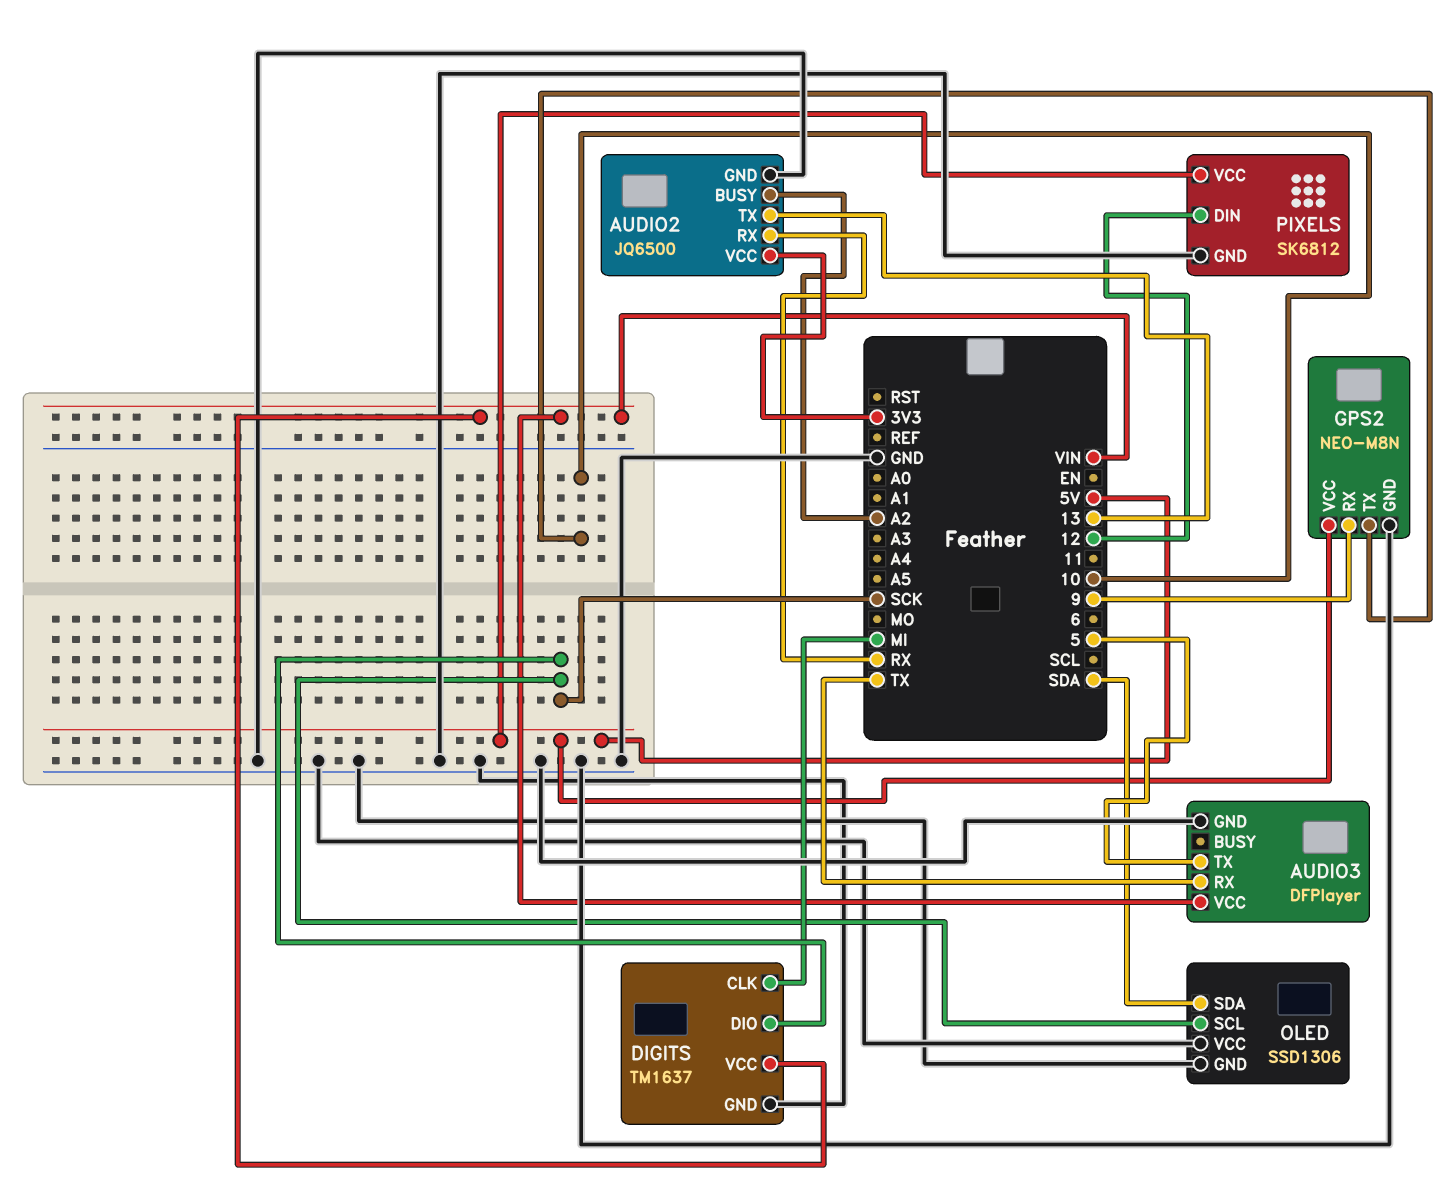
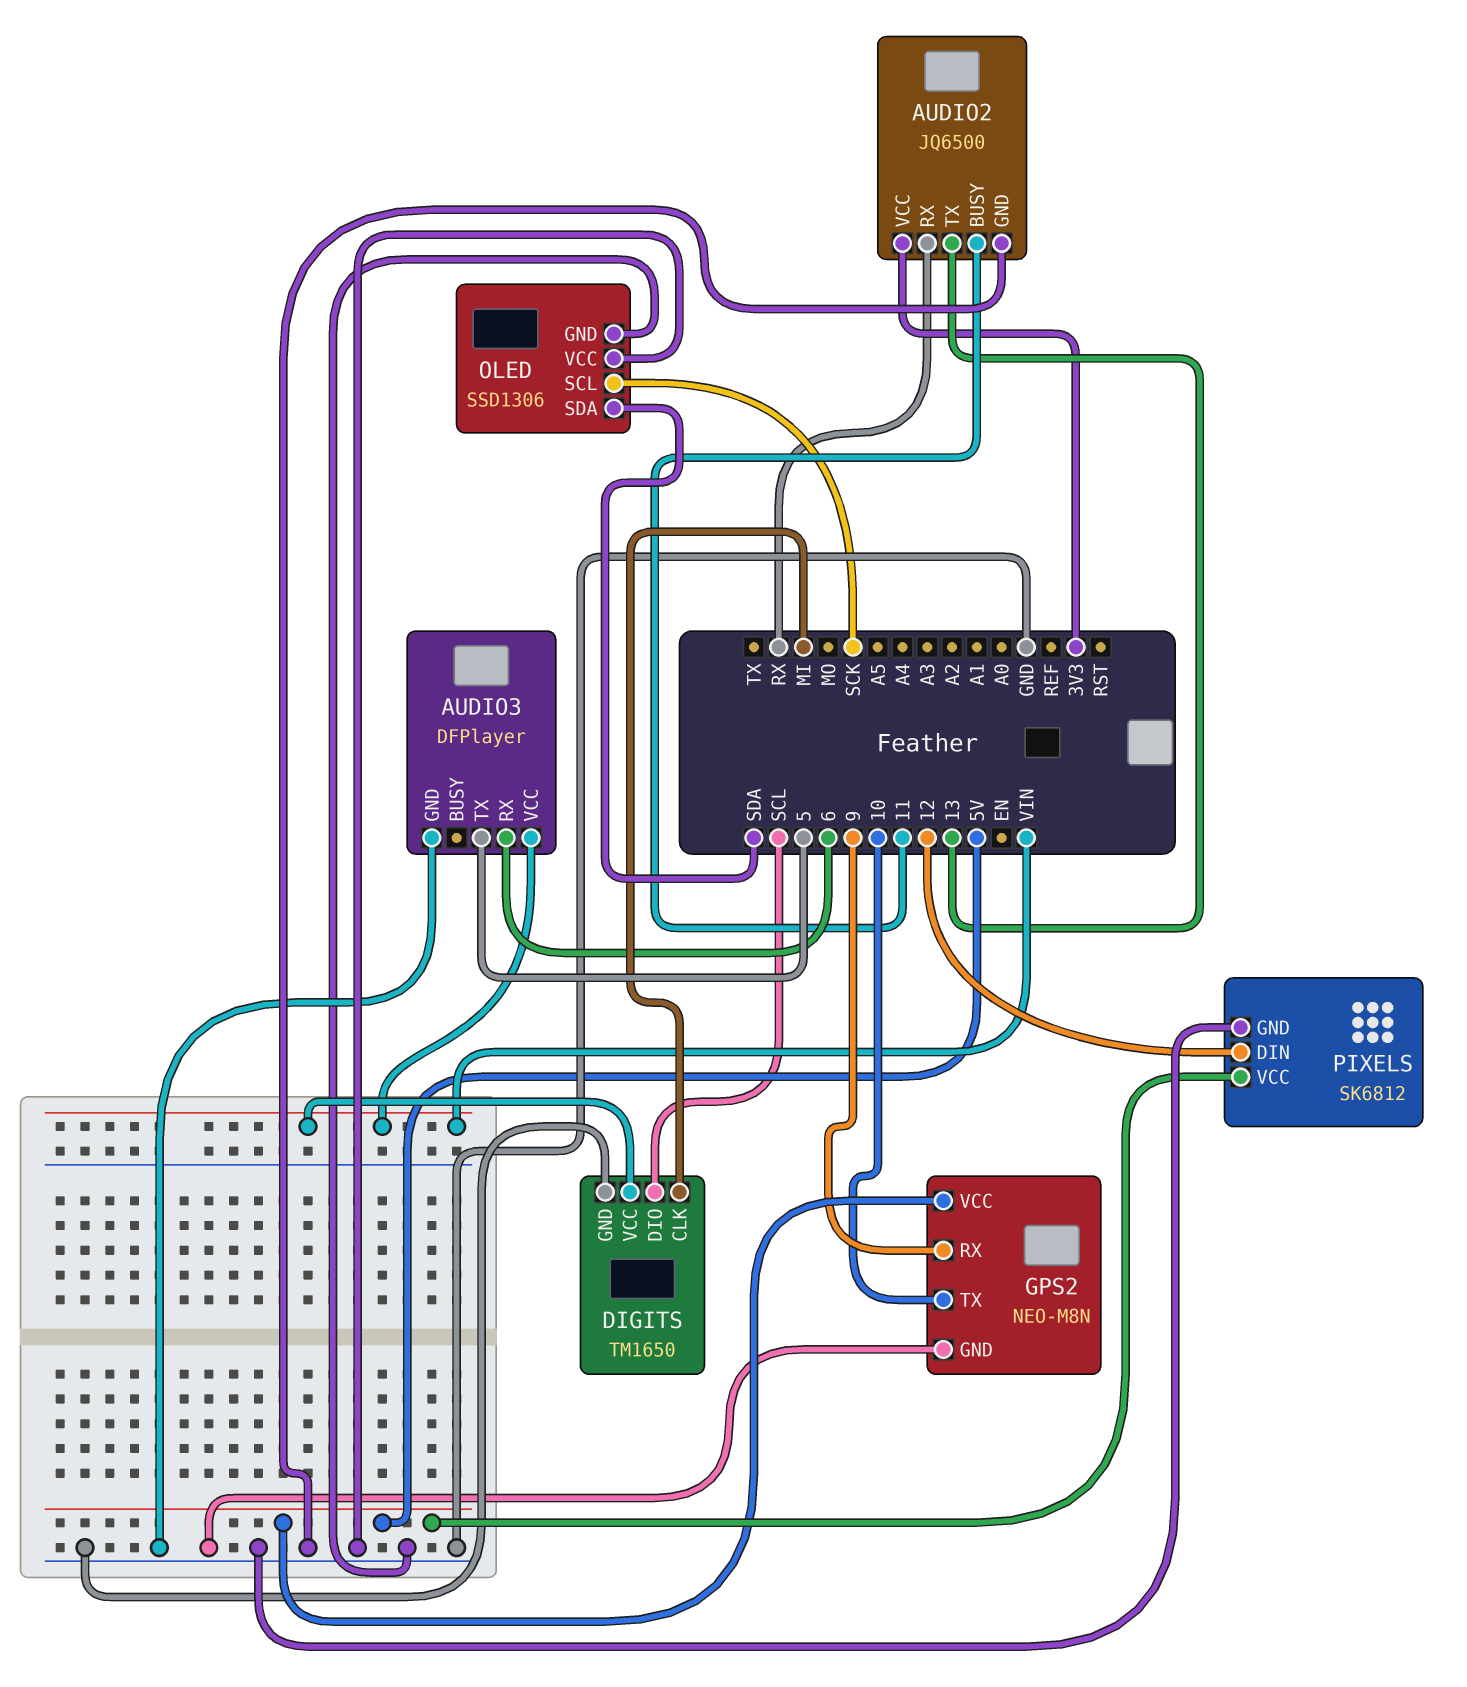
AUDIO2 pin BUSY: A2 -> 11
AUDIO3 pin RX: TX -> 6
DIGITS: TM1637 -> TM1650
DIGITS pin DIO: SCK -> SCL

